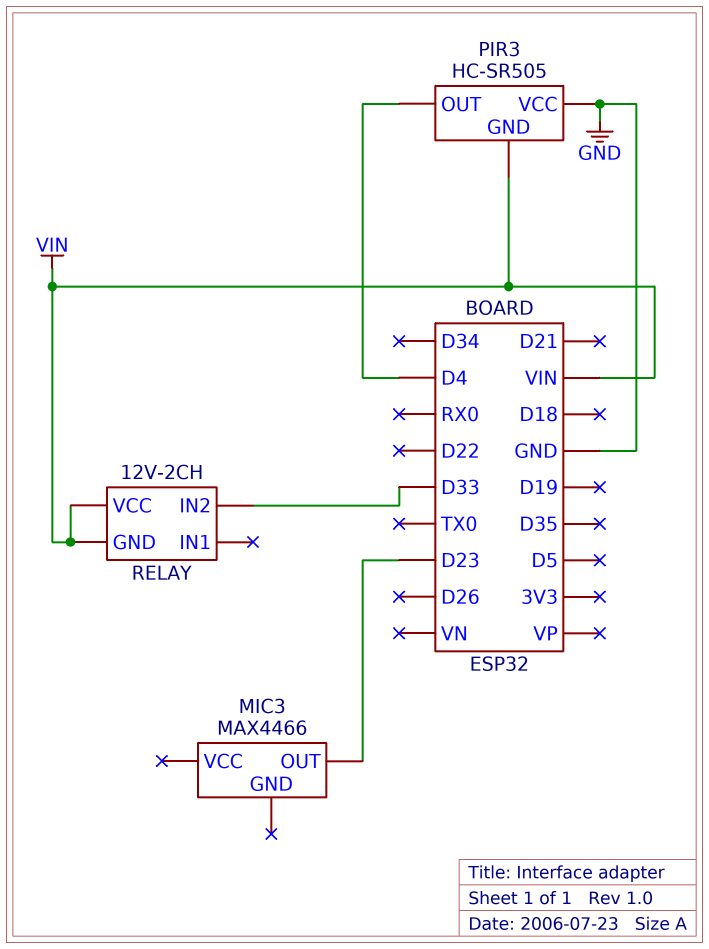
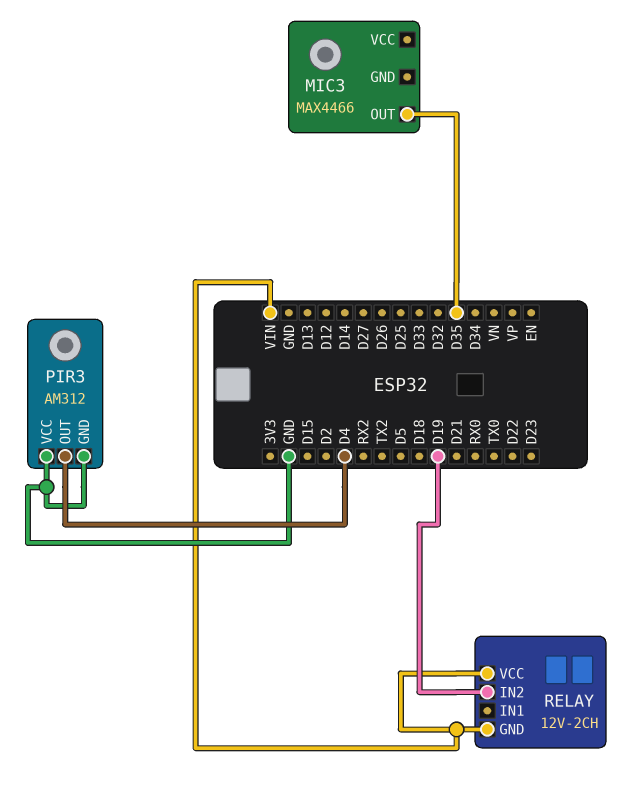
MIC3 pin OUT: D23 -> D35
PIR3: HC-SR505 -> AM312
PIR3 pin GND: VIN -> GND
RELAY pin IN2: D33 -> D19

